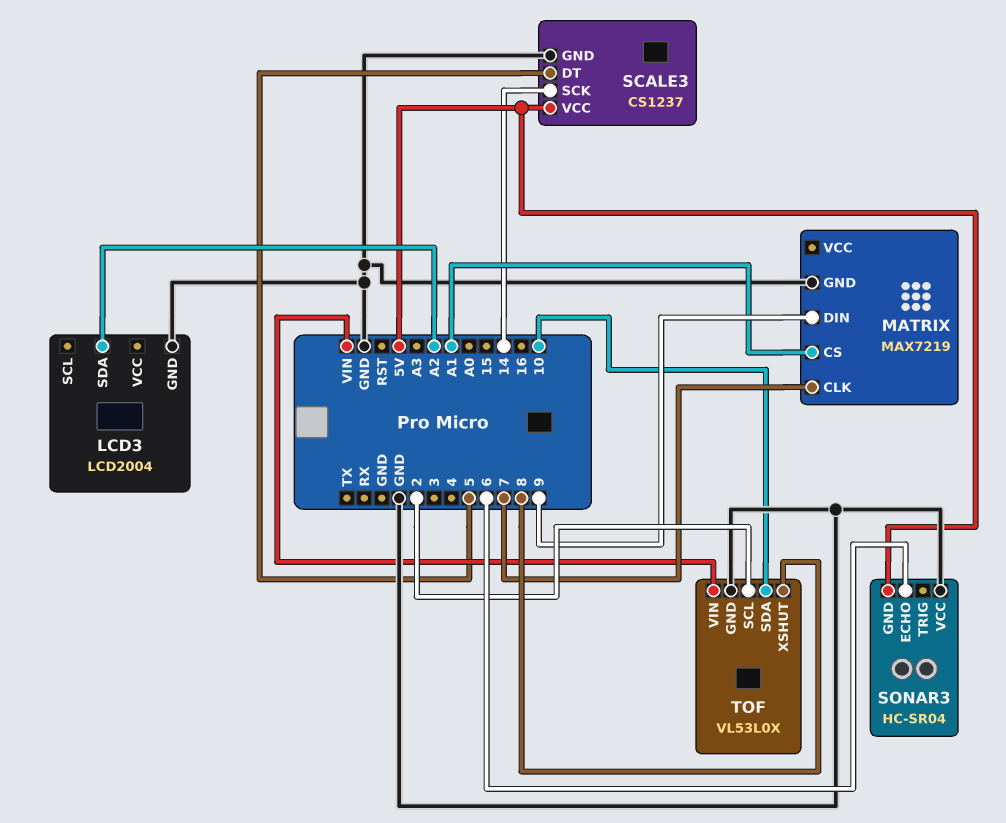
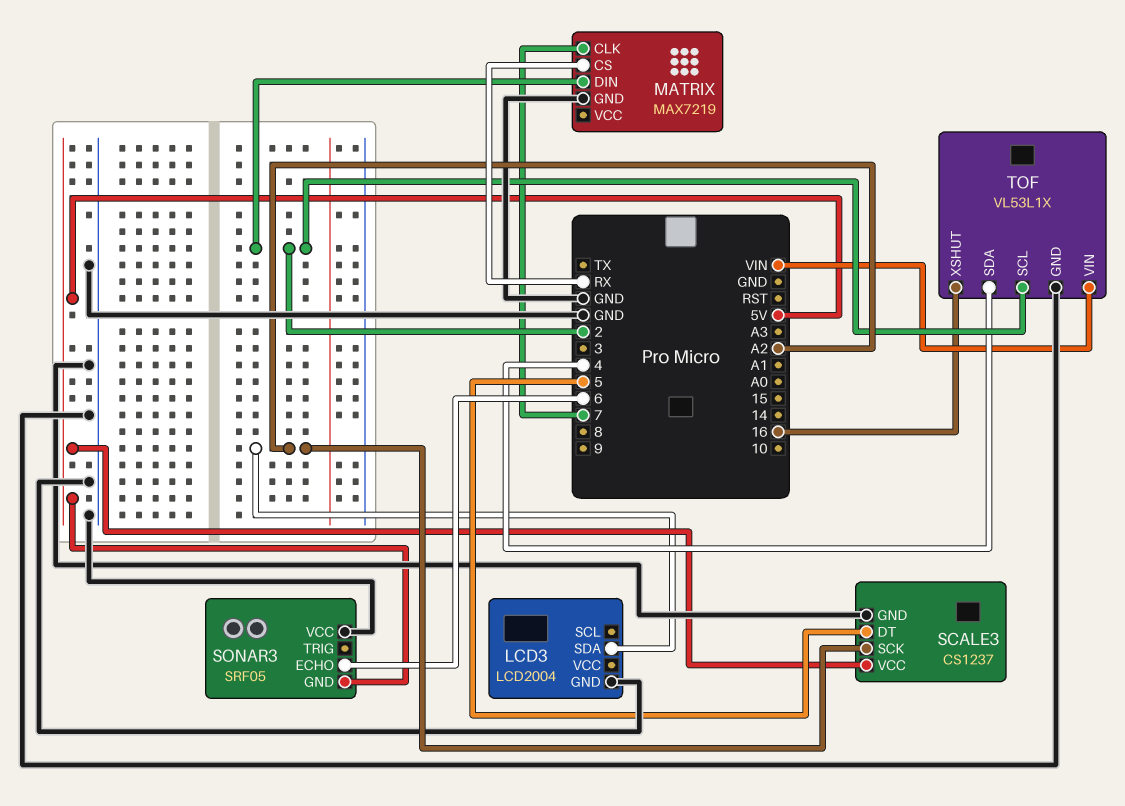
MATRIX pin CS: A1 -> RX
MATRIX pin DIN: 9 -> 2
SCALE3 pin SCK: 14 -> A2
SONAR3: HC-SR04 -> SRF05
TOF: VL53L0X -> VL53L1X
TOF pin SDA: 10 -> 4
TOF pin XSHUT: 8 -> 16

